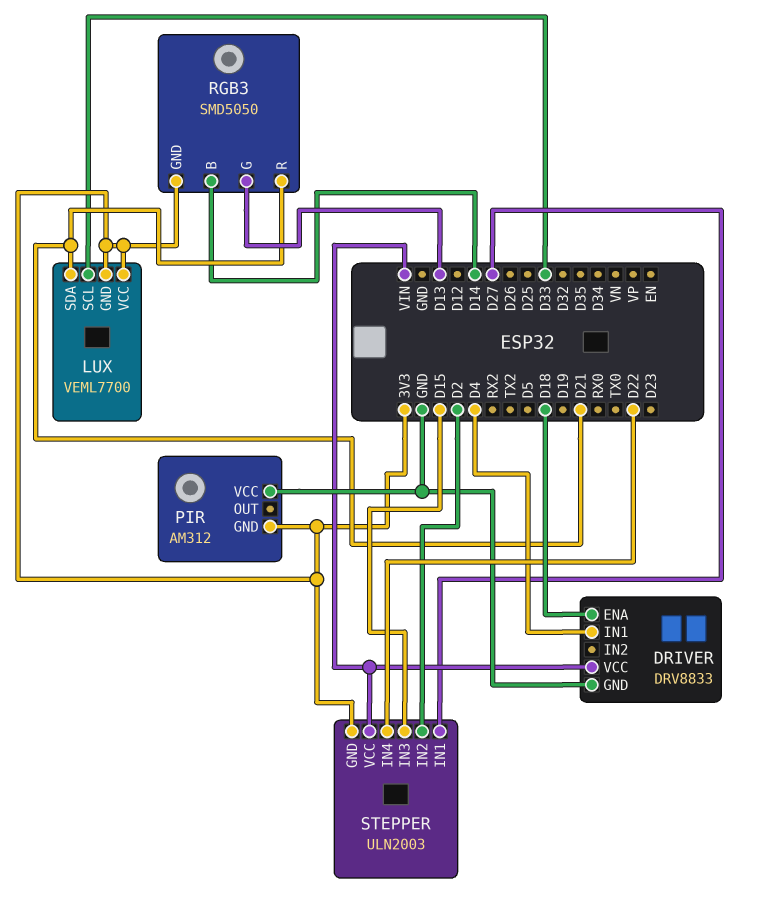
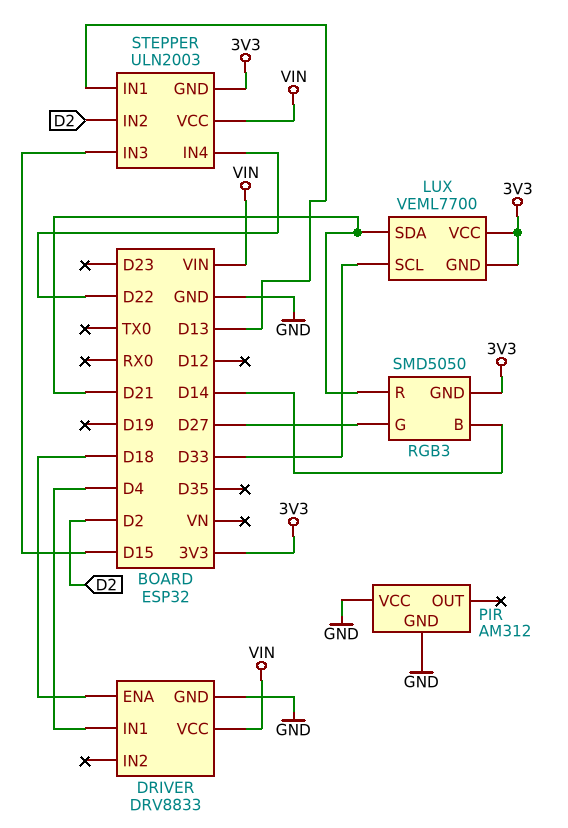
PIR pin GND: 3V3 -> GND
RGB3 pin G: D13 -> D27
STEPPER pin IN1: D27 -> D13

